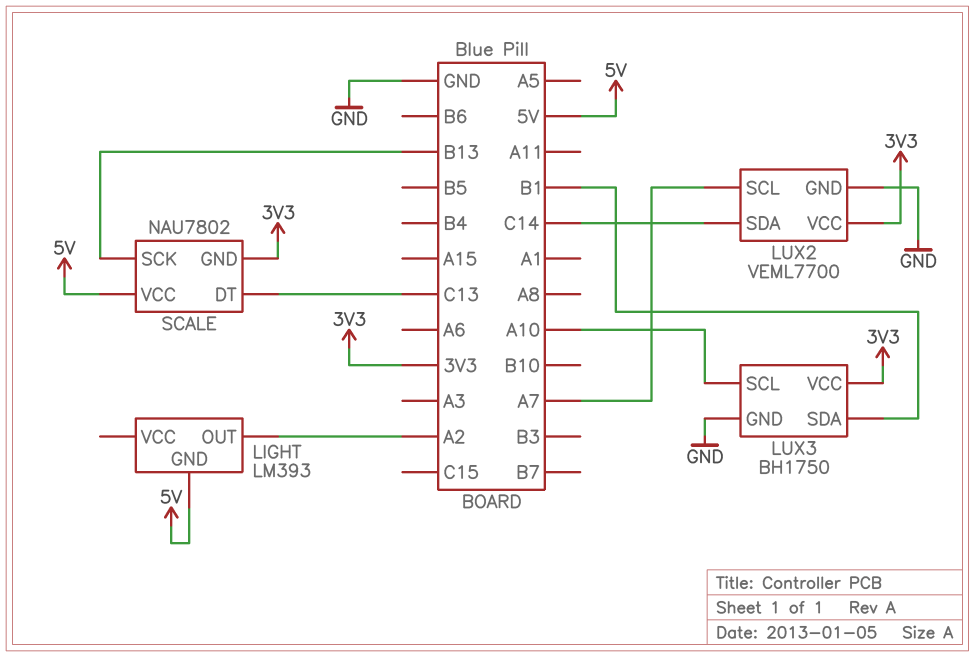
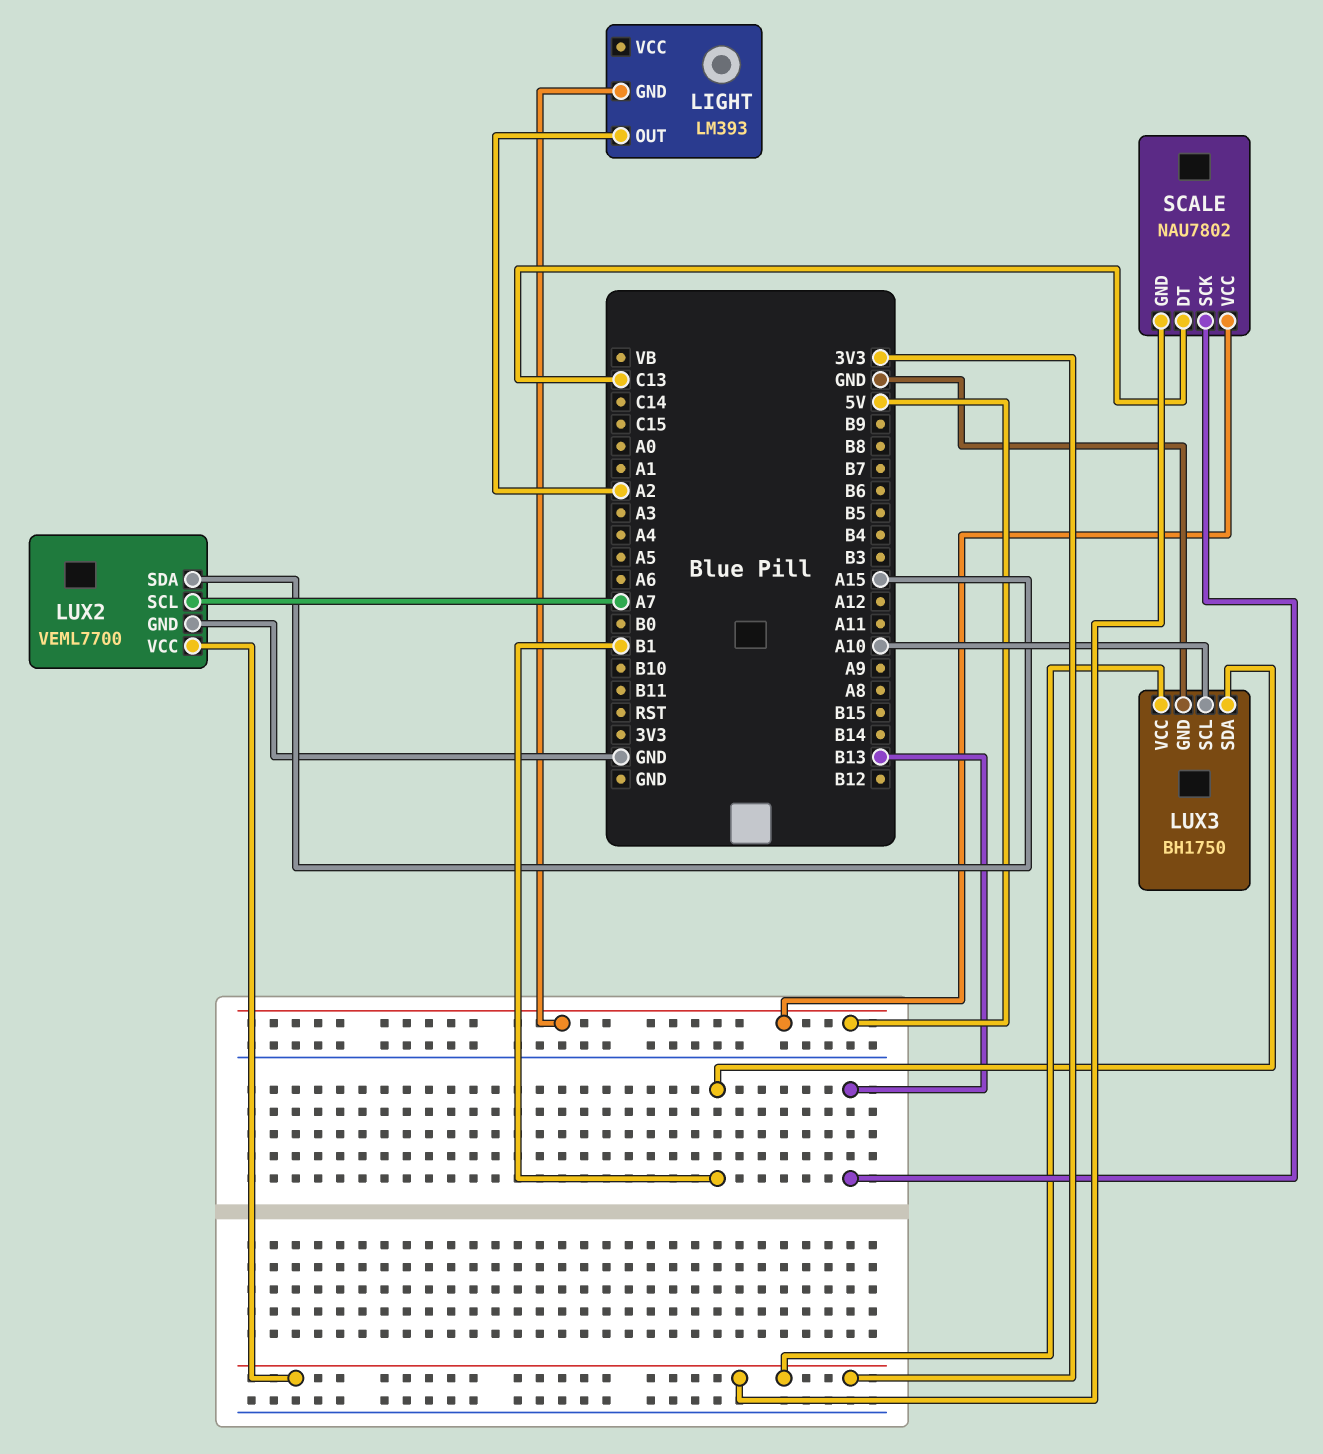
LUX2 pin SDA: C14 -> A15

